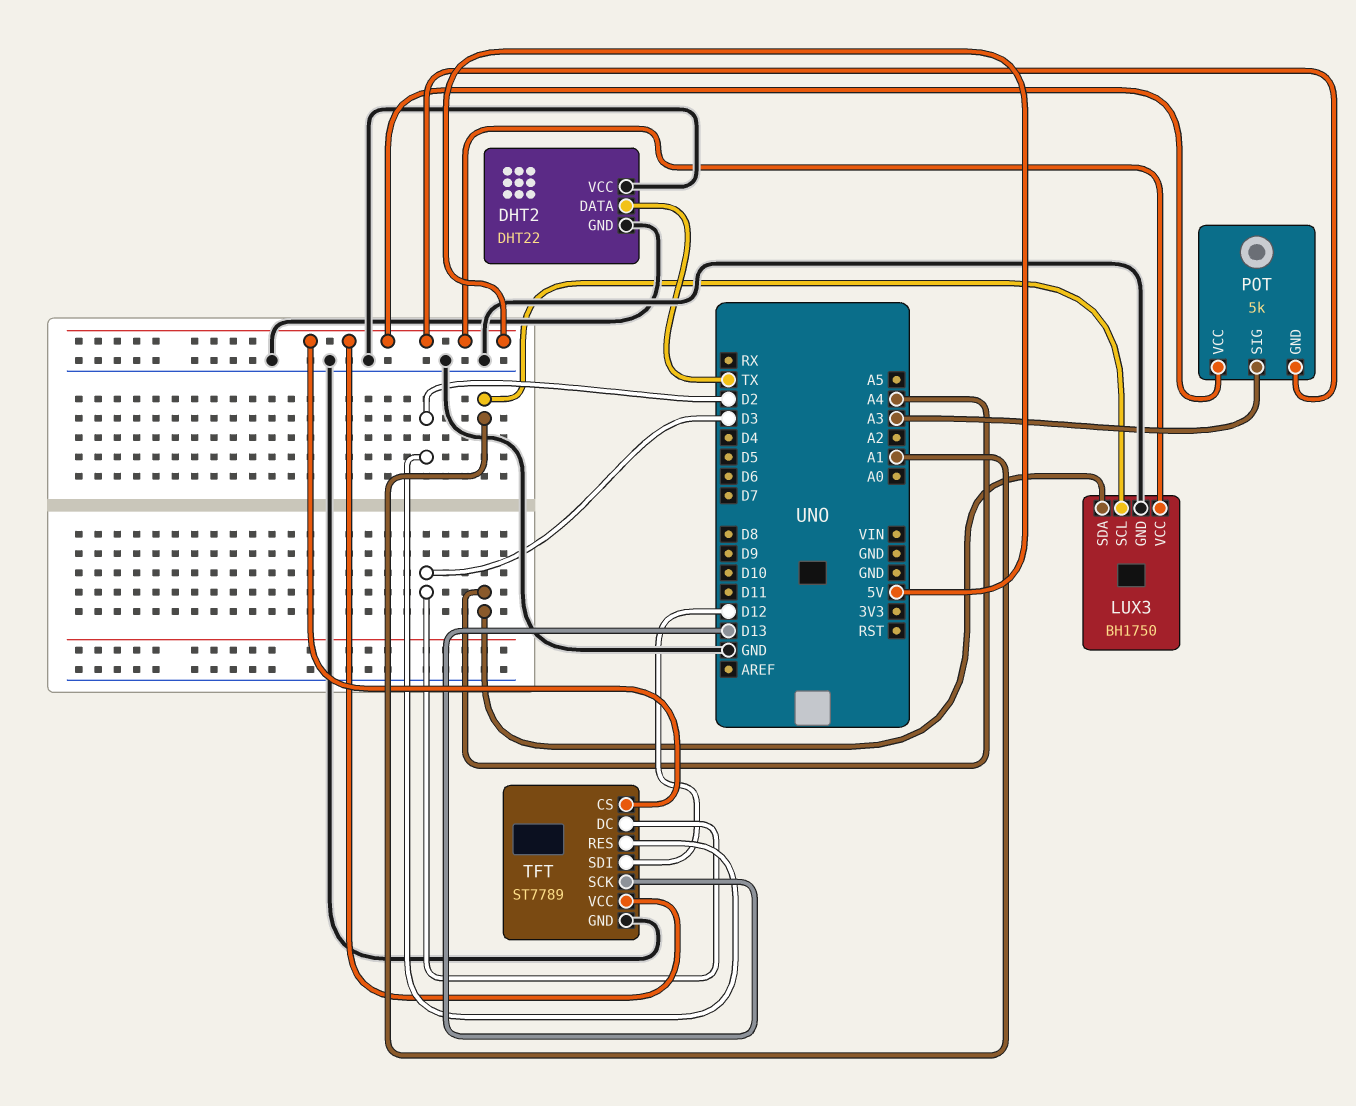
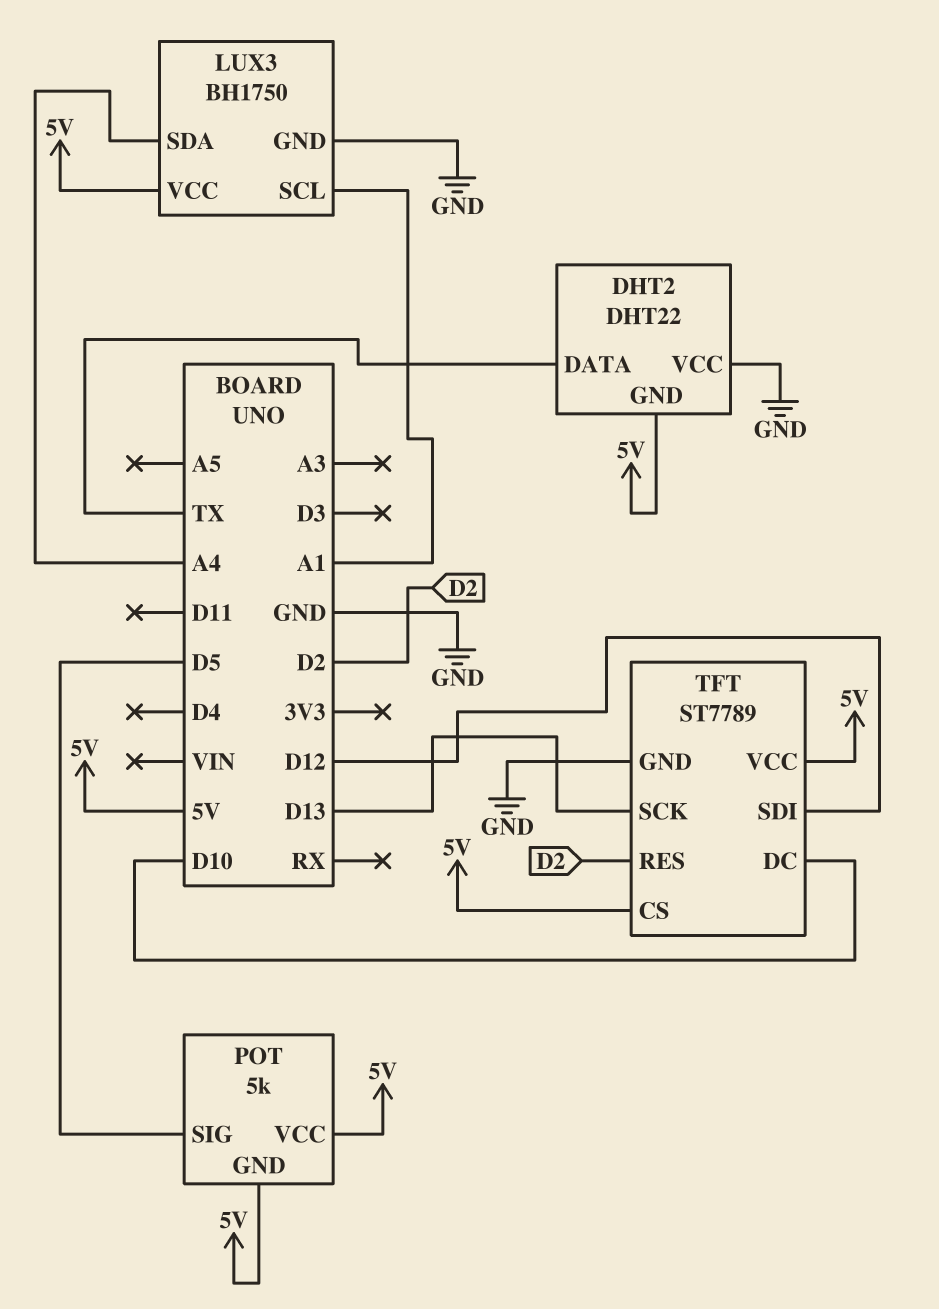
DHT2 pin GND: GND -> 5V
POT pin SIG: A3 -> D5
TFT pin DC: D3 -> D10

